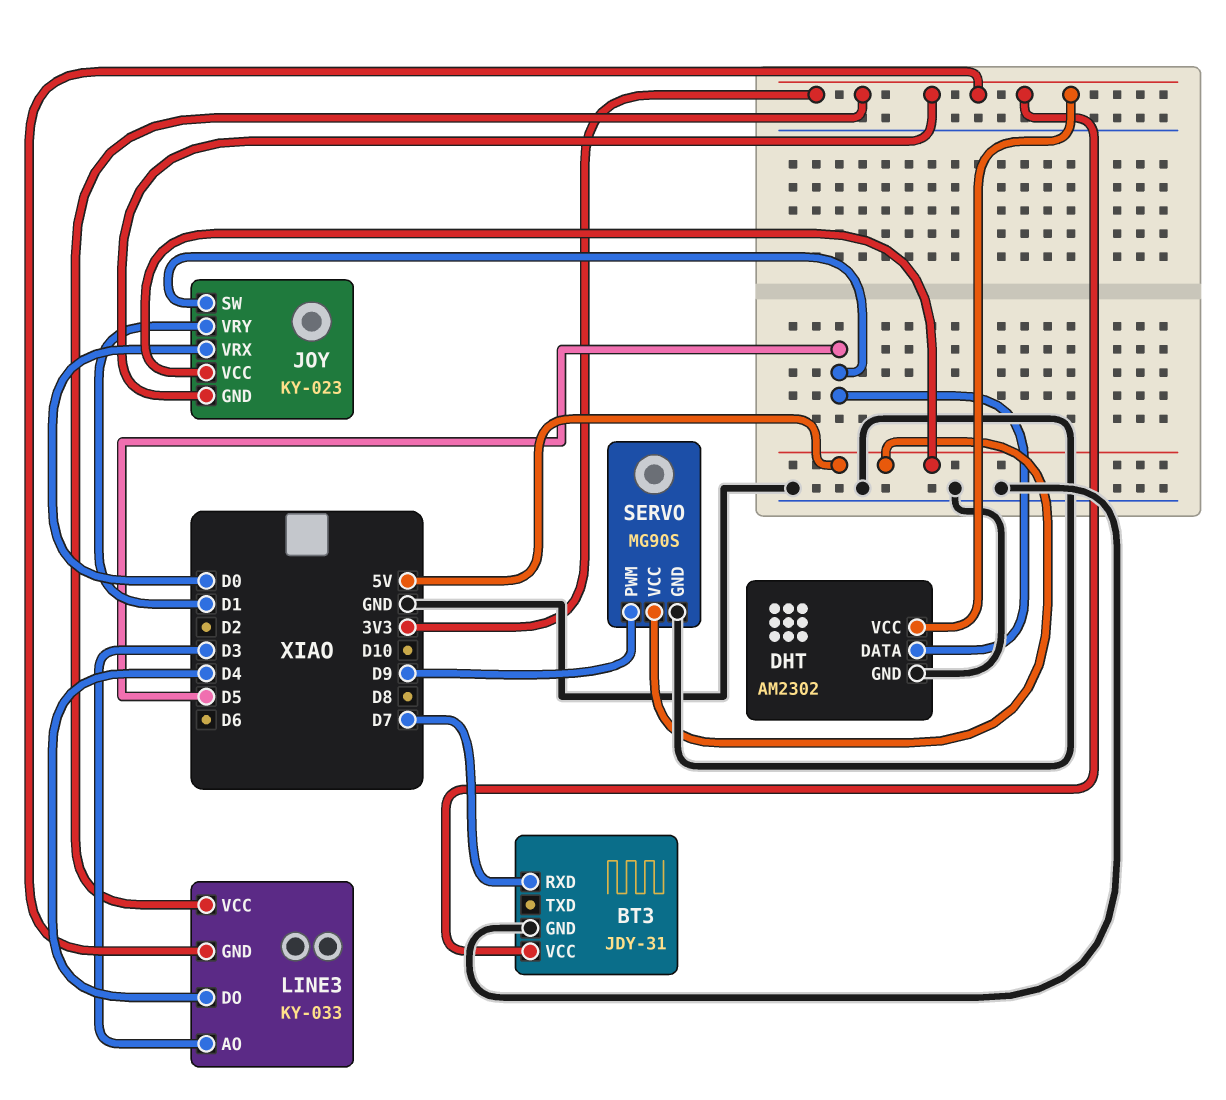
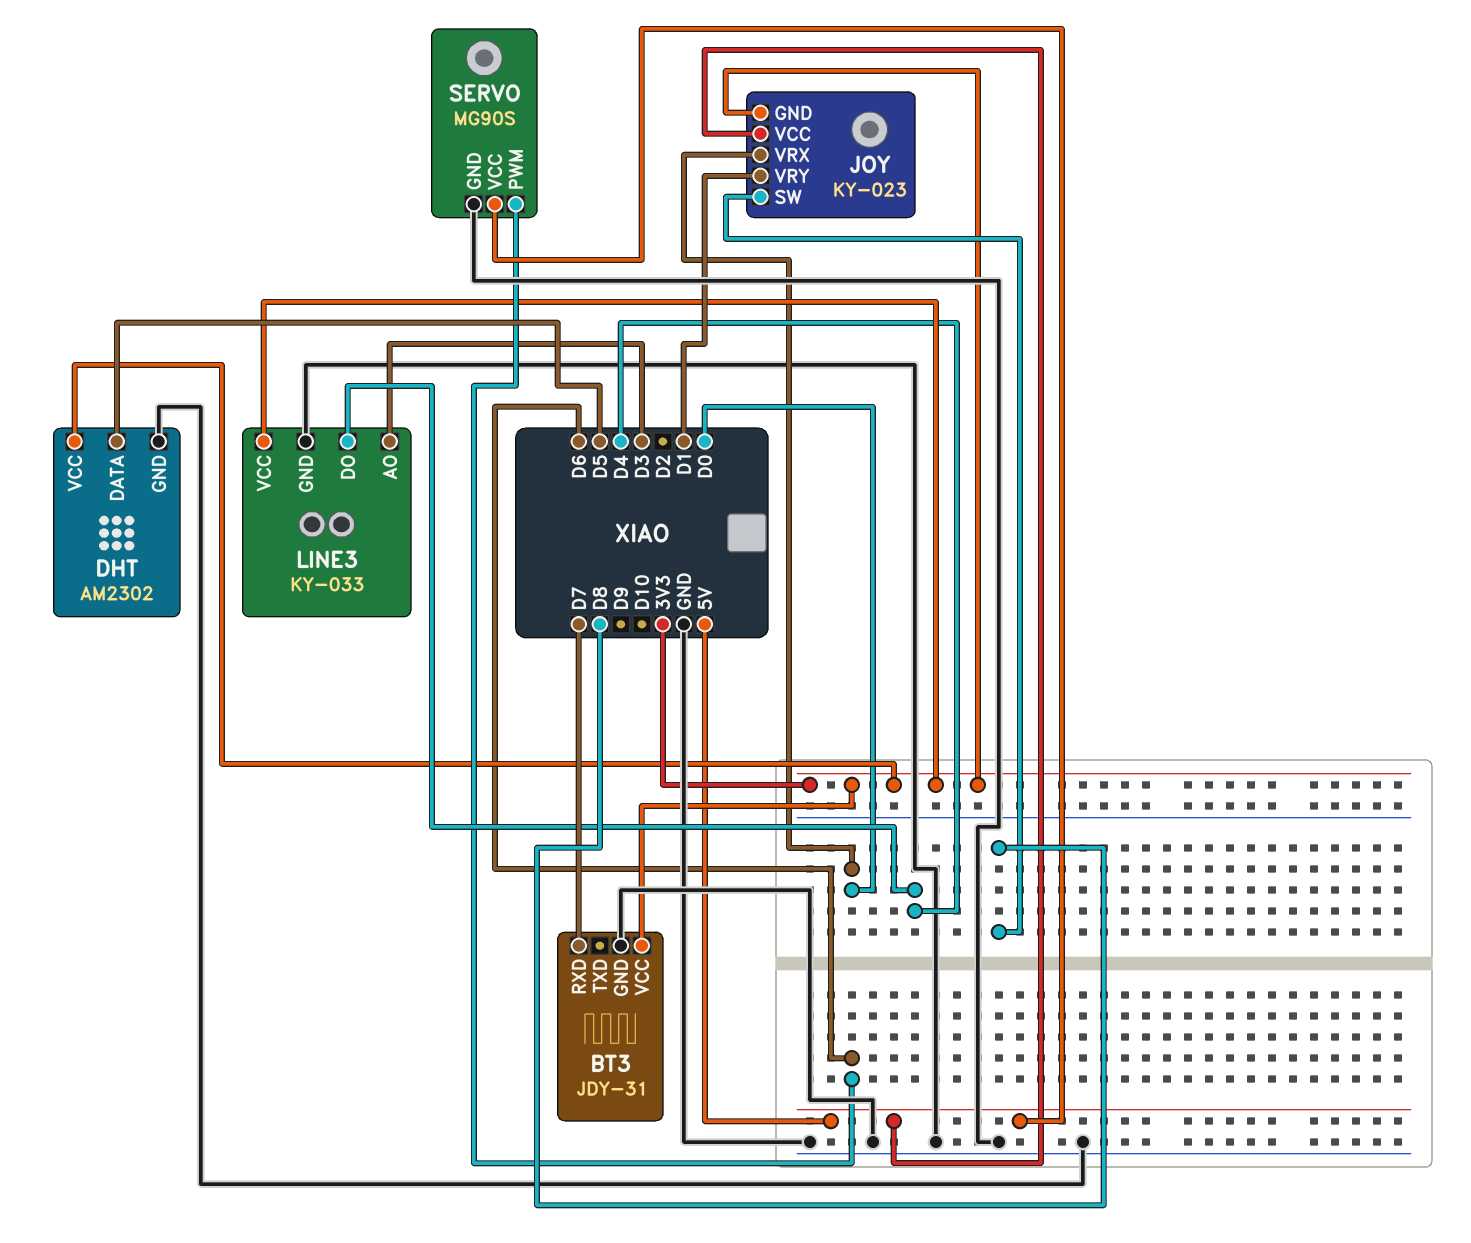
JOY pin SW: D5 -> D8
LINE3 pin GND: 3V3 -> GND
SERVO pin PWM: D9 -> D6

